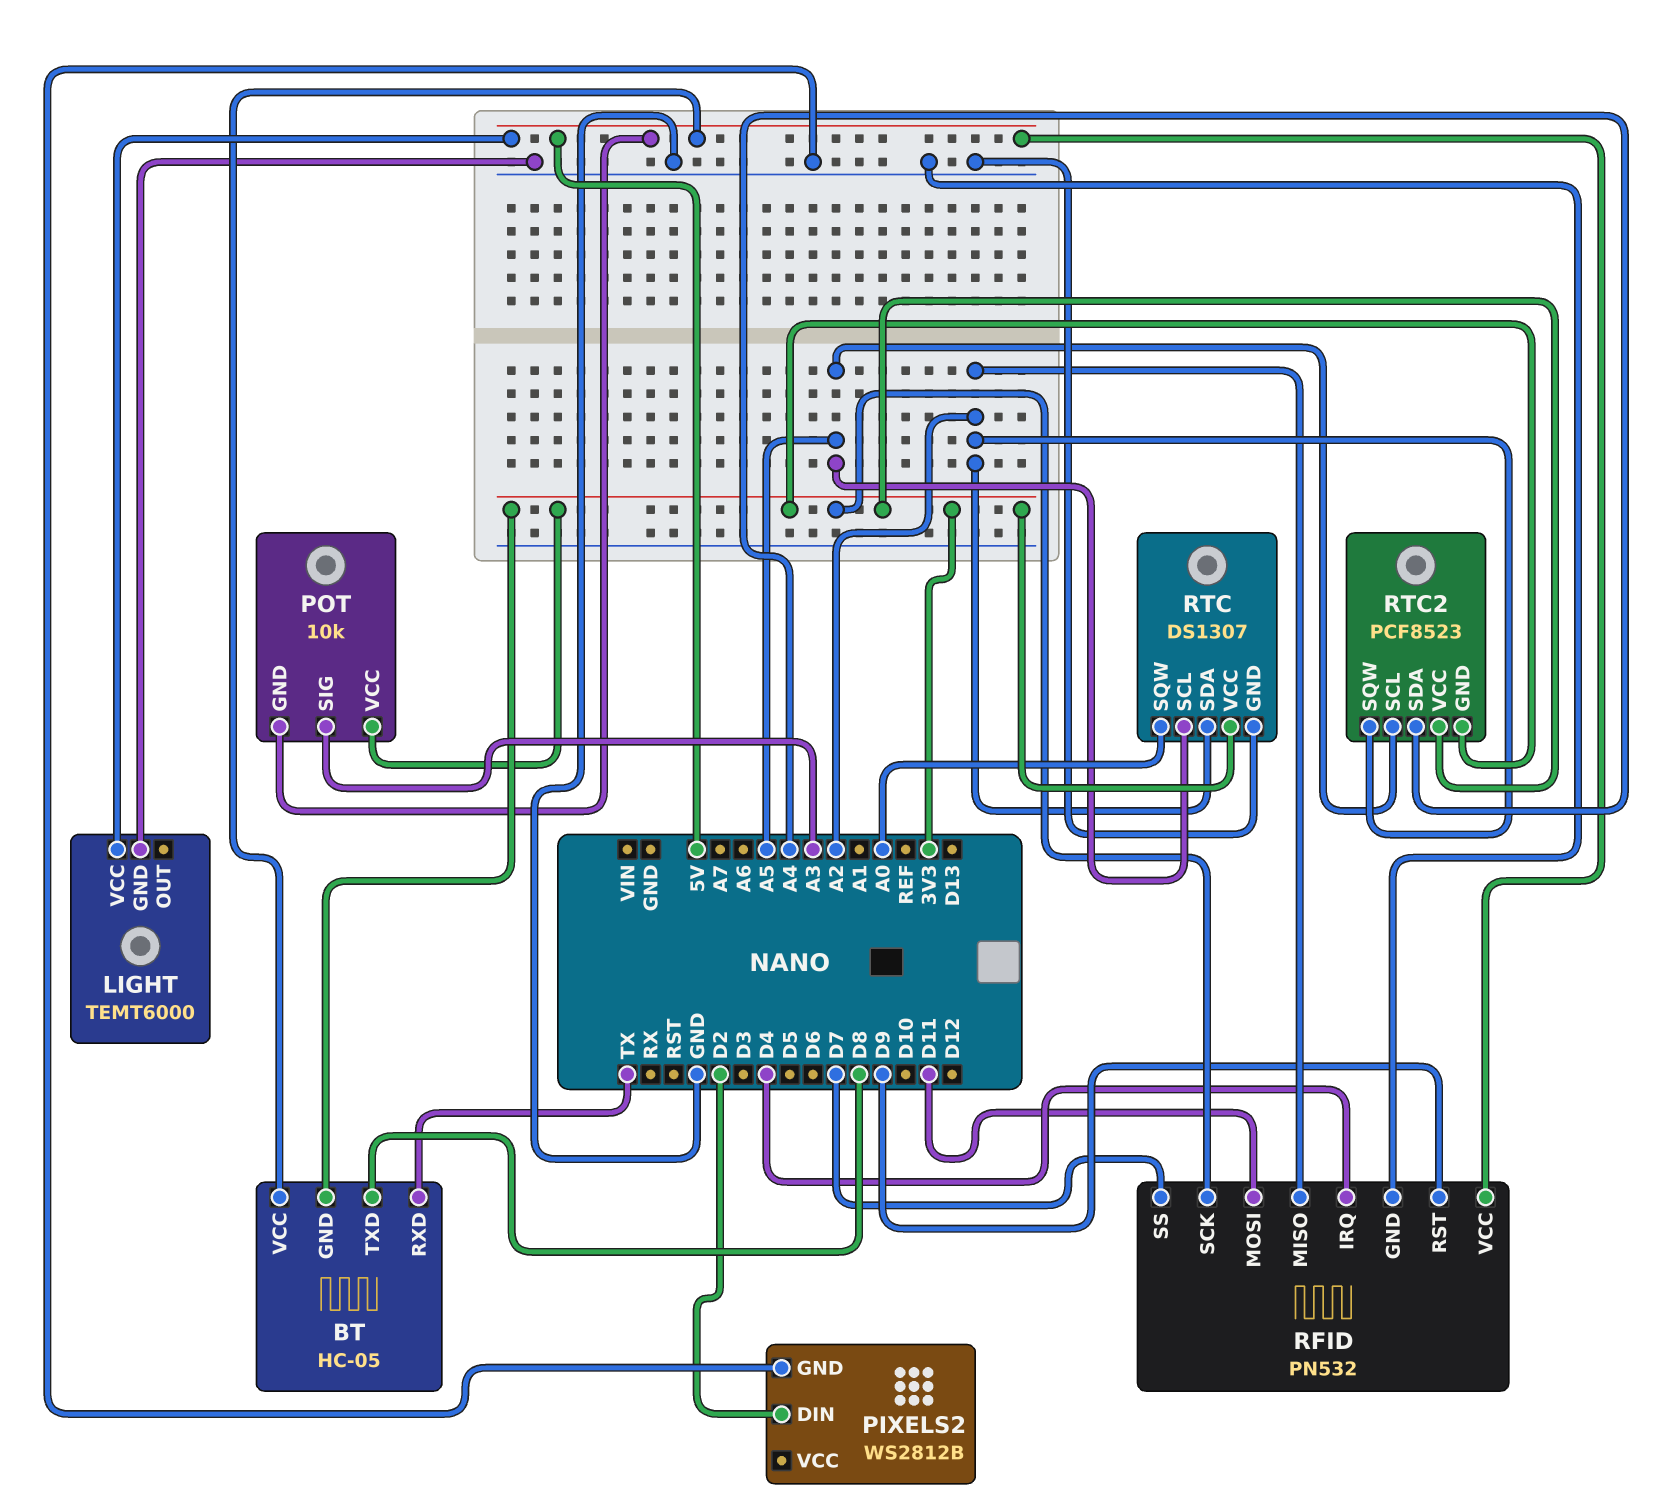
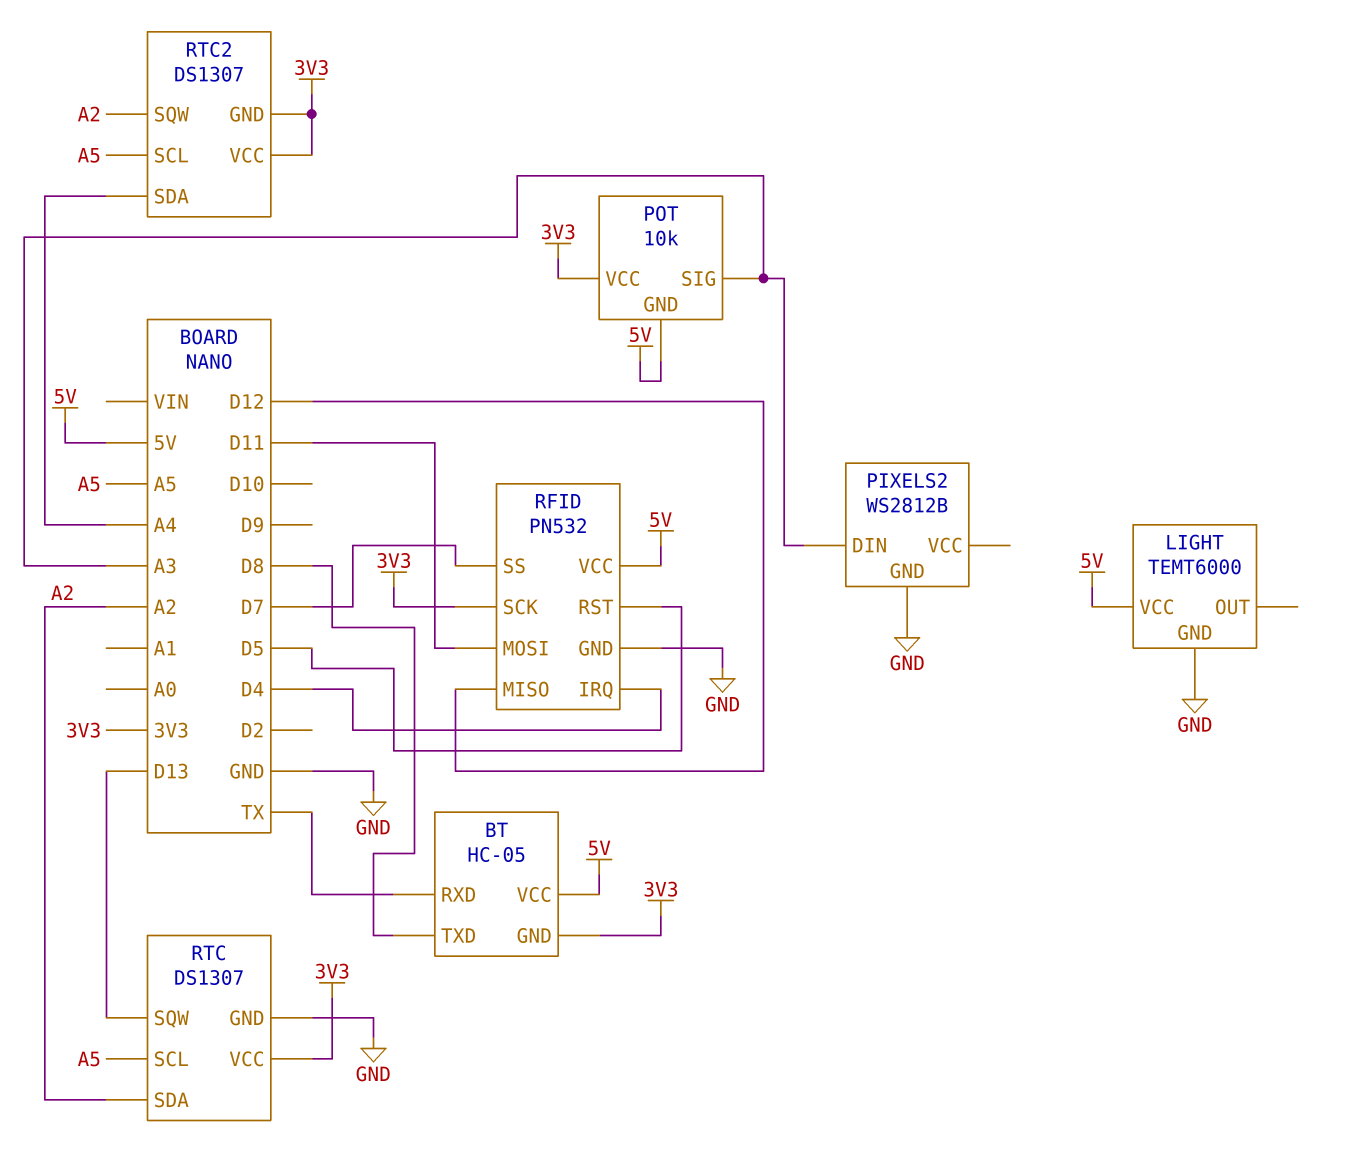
PIXELS2 pin DIN: D2 -> A3
RFID pin MISO: A2 -> D12
RFID pin RST: D9 -> D5
RTC pin SQW: A0 -> D13
RTC2: PCF8523 -> DS1307

